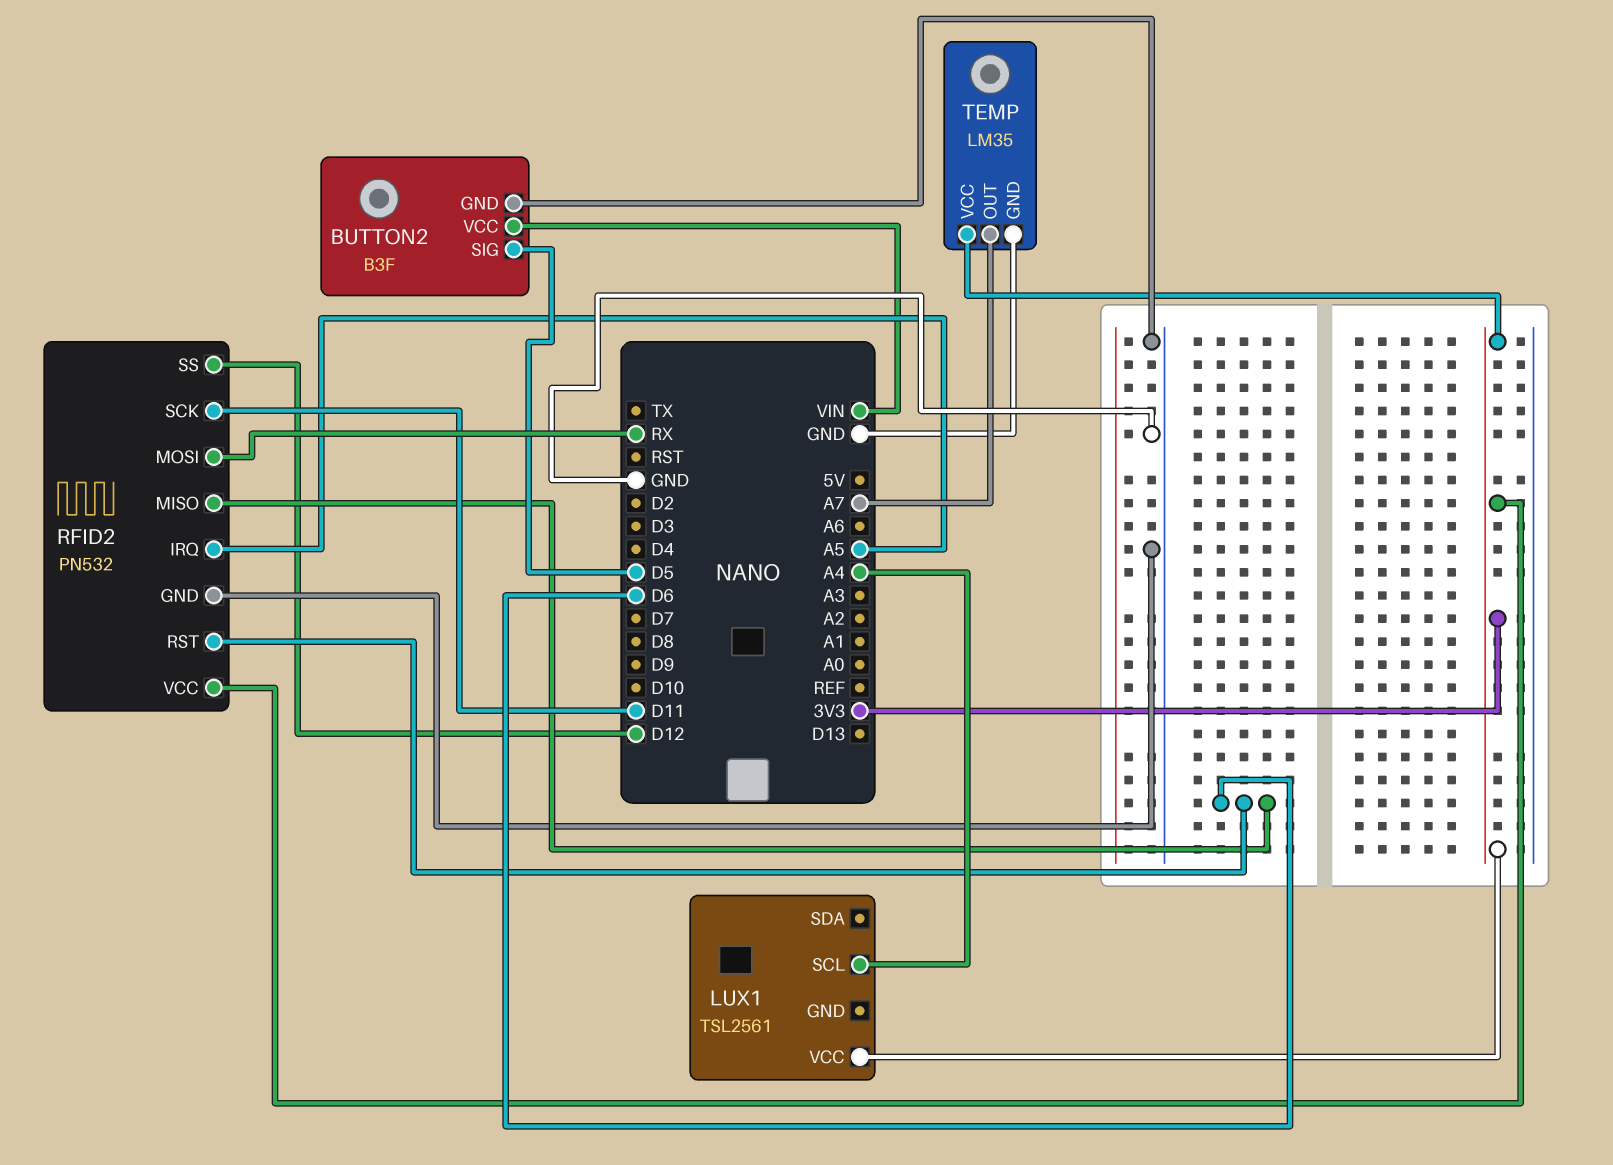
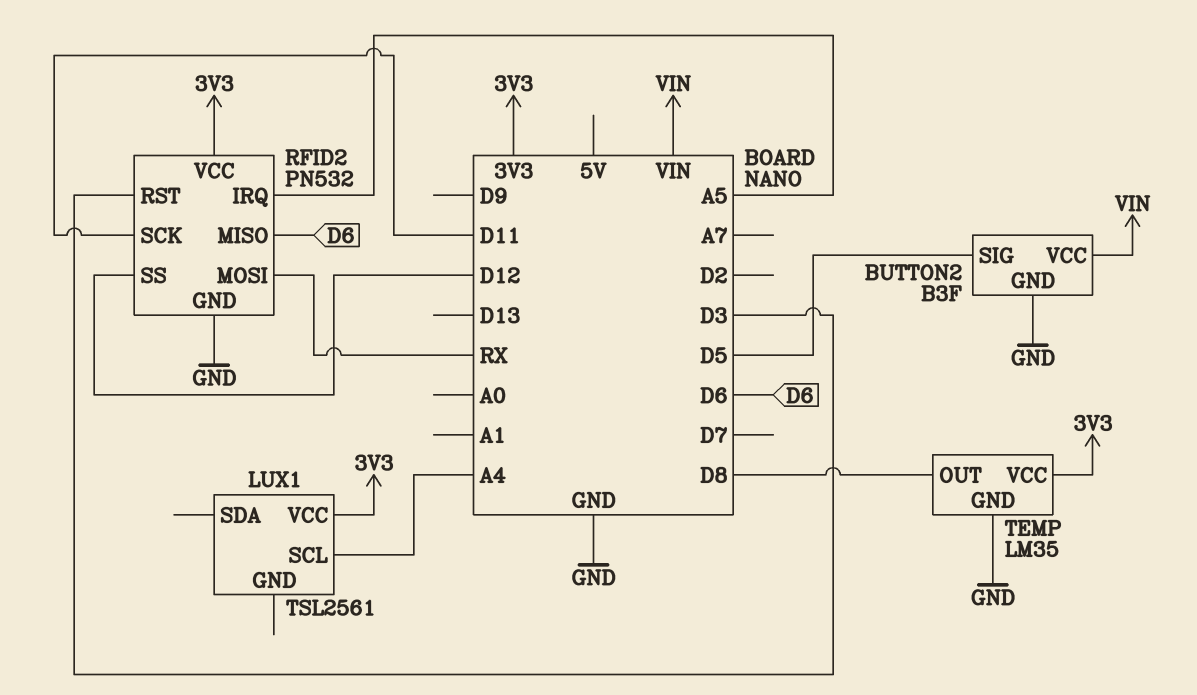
RFID2 pin RST: D6 -> D3
TEMP pin OUT: A7 -> D8

